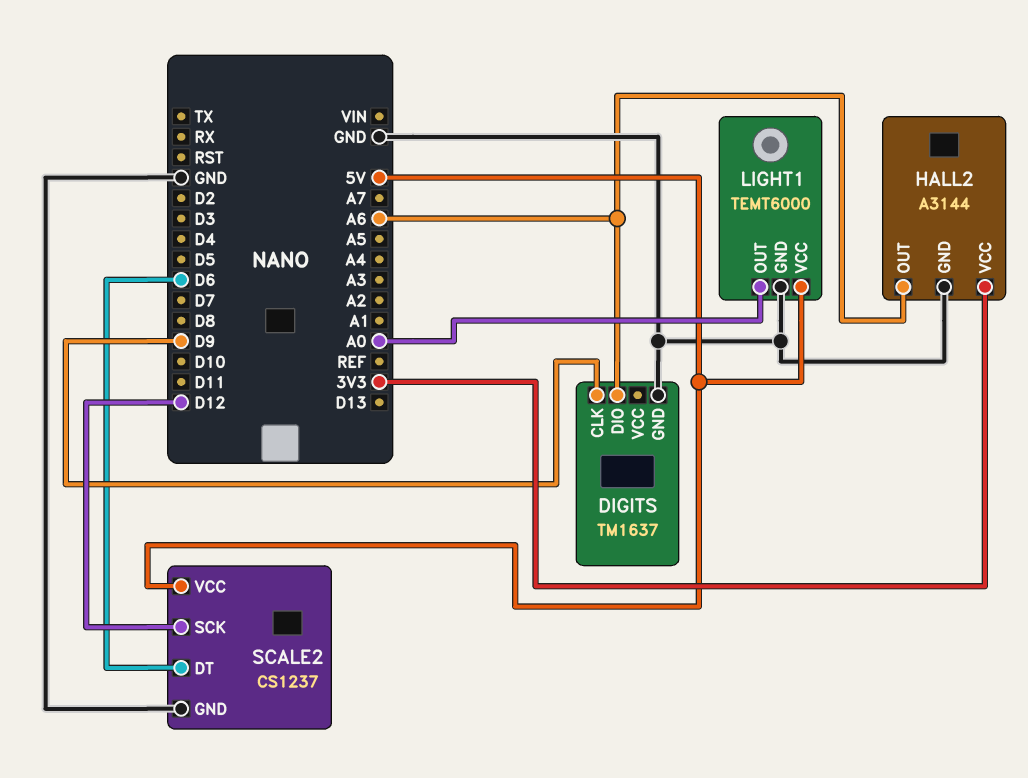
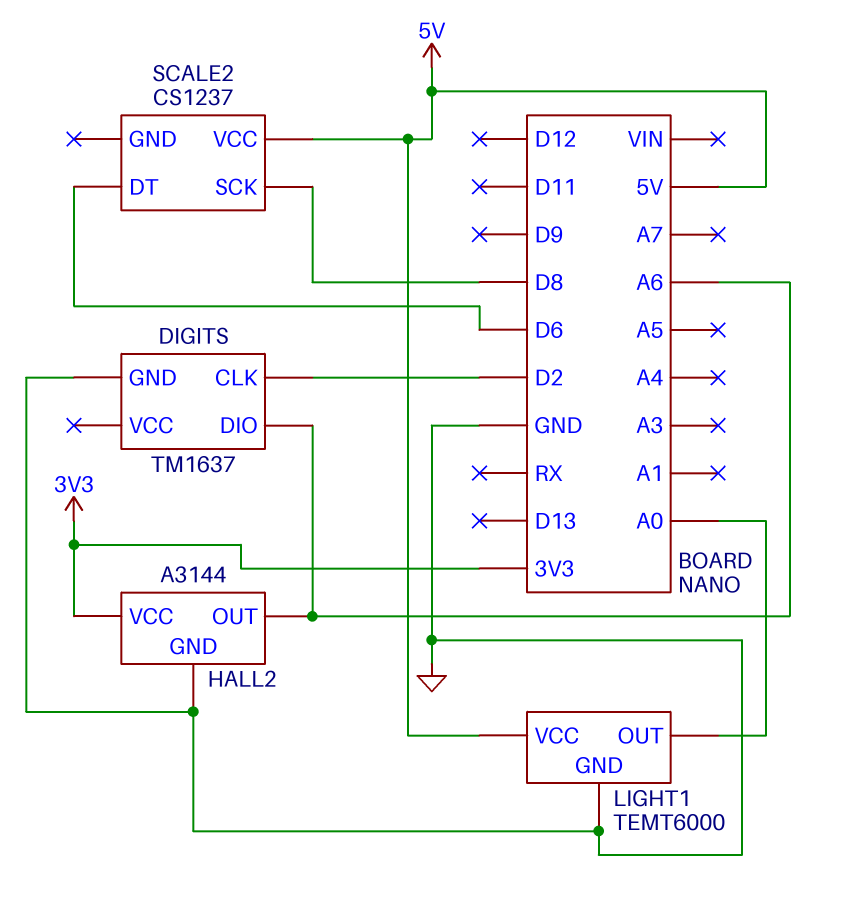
DIGITS pin CLK: D9 -> D2
SCALE2 pin GND: GND -> none
SCALE2 pin SCK: D12 -> D8

